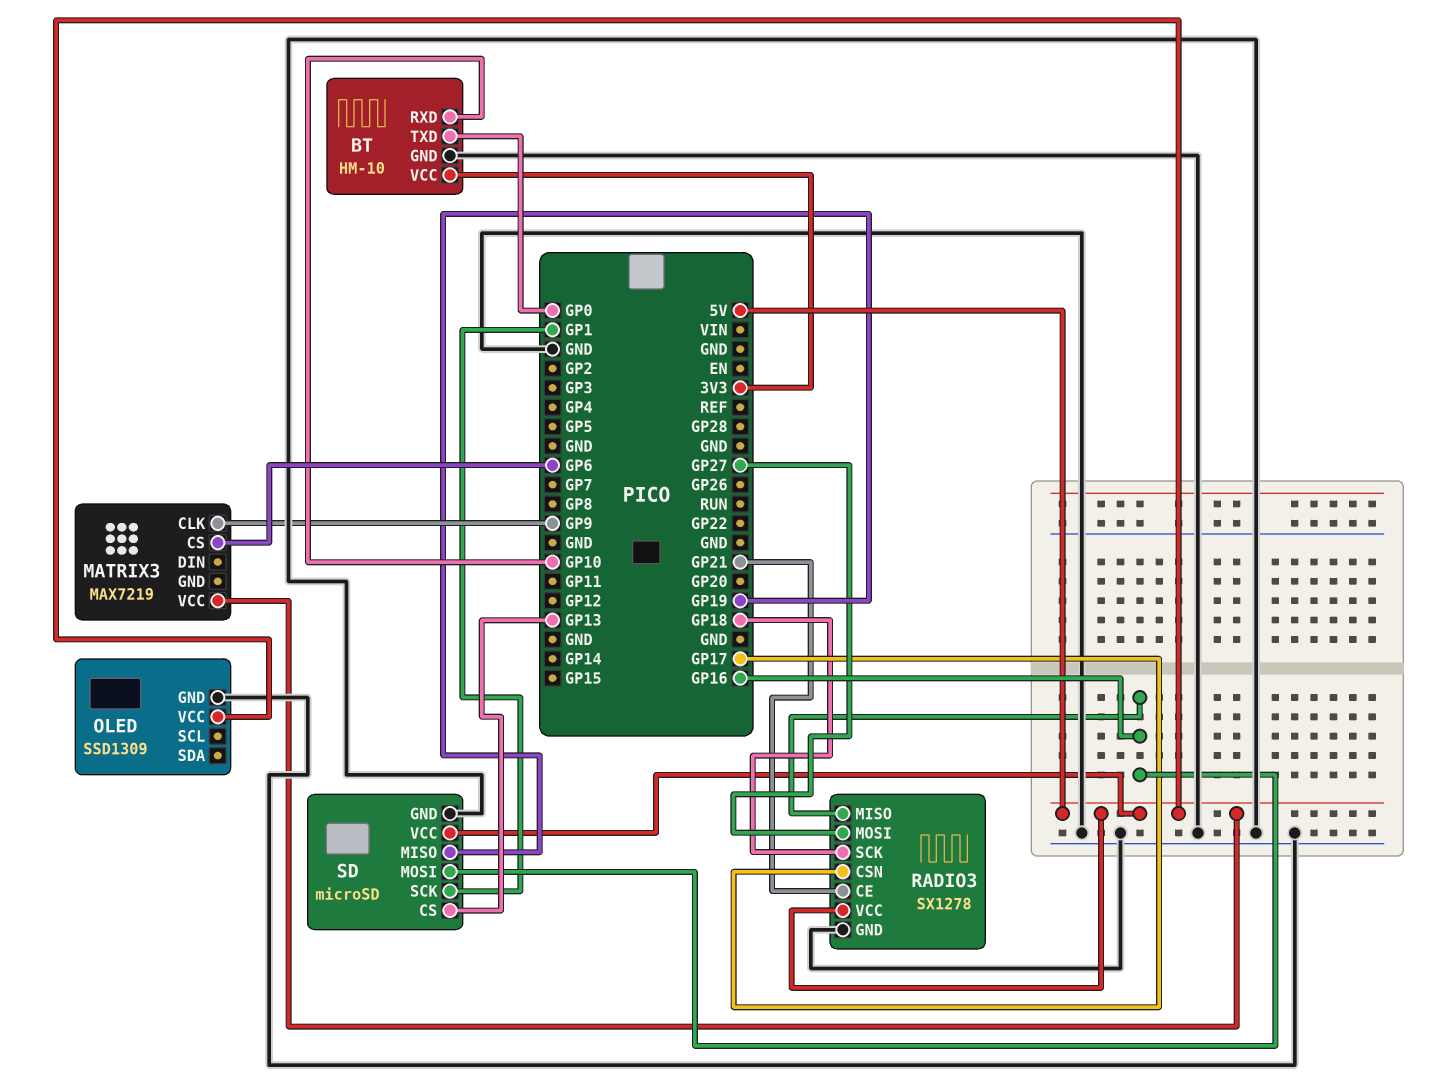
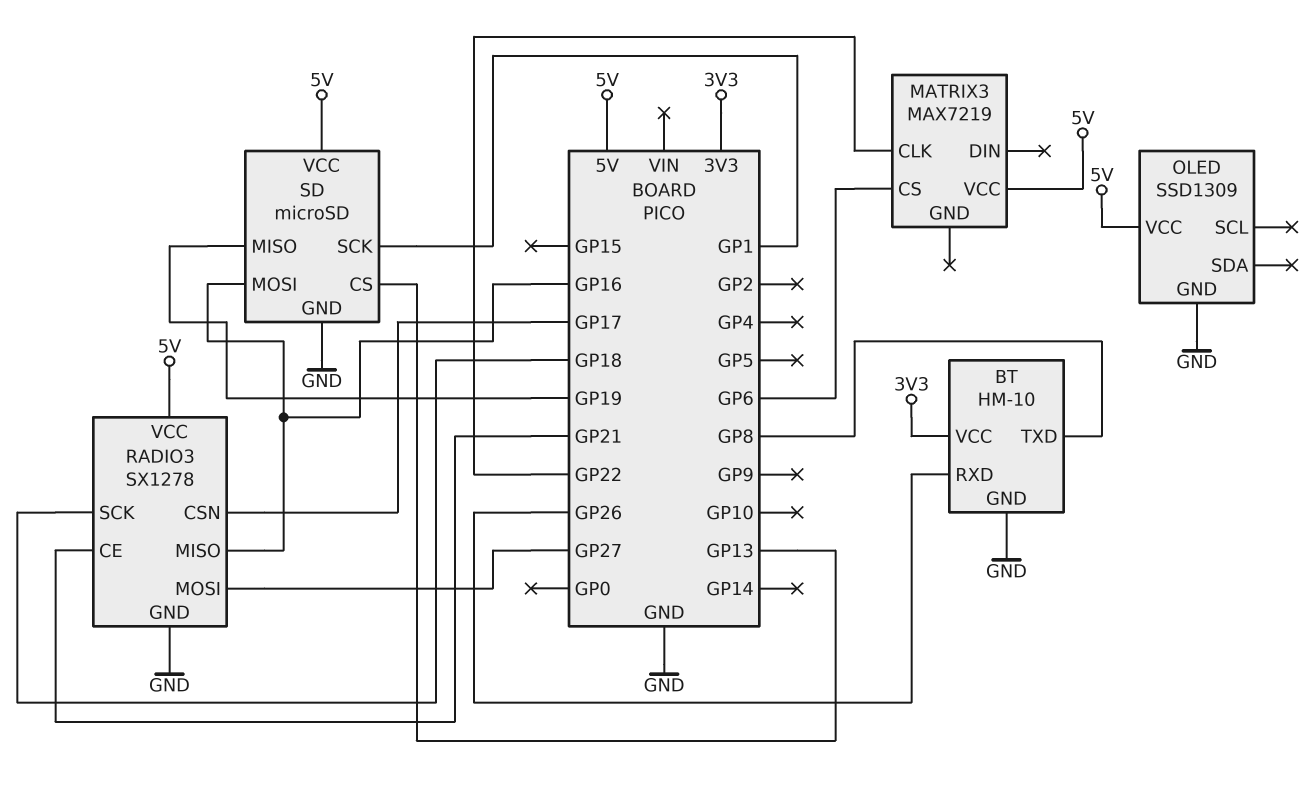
BT pin RXD: GP10 -> GP26
BT pin TXD: GP0 -> GP8
MATRIX3 pin CLK: GP9 -> GP22

